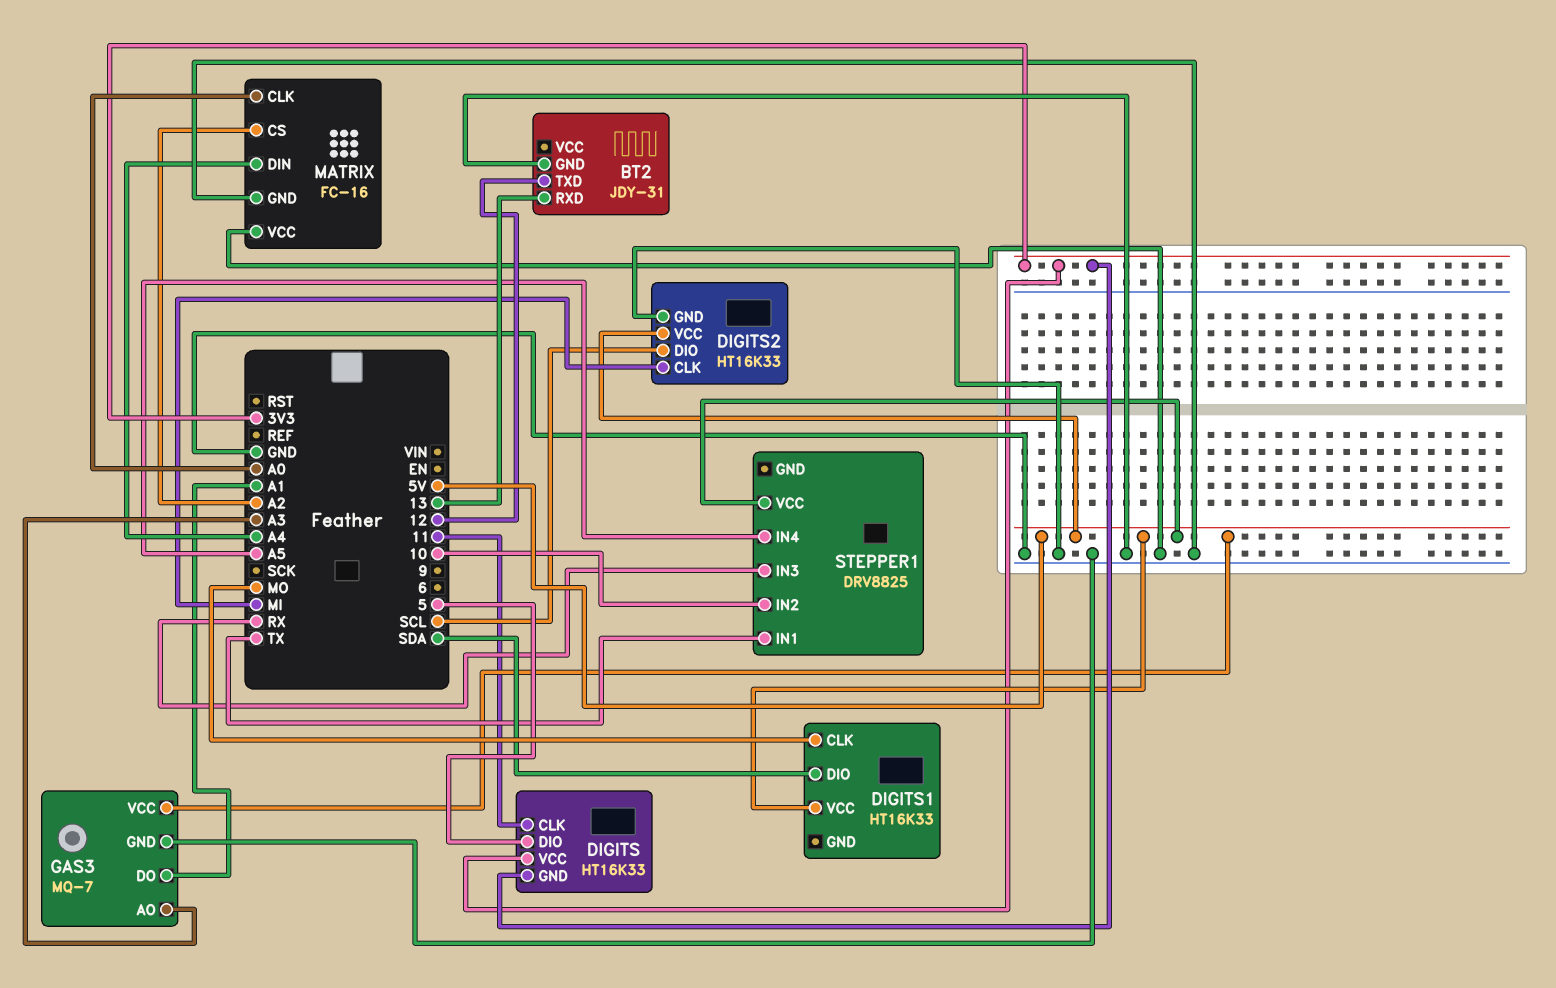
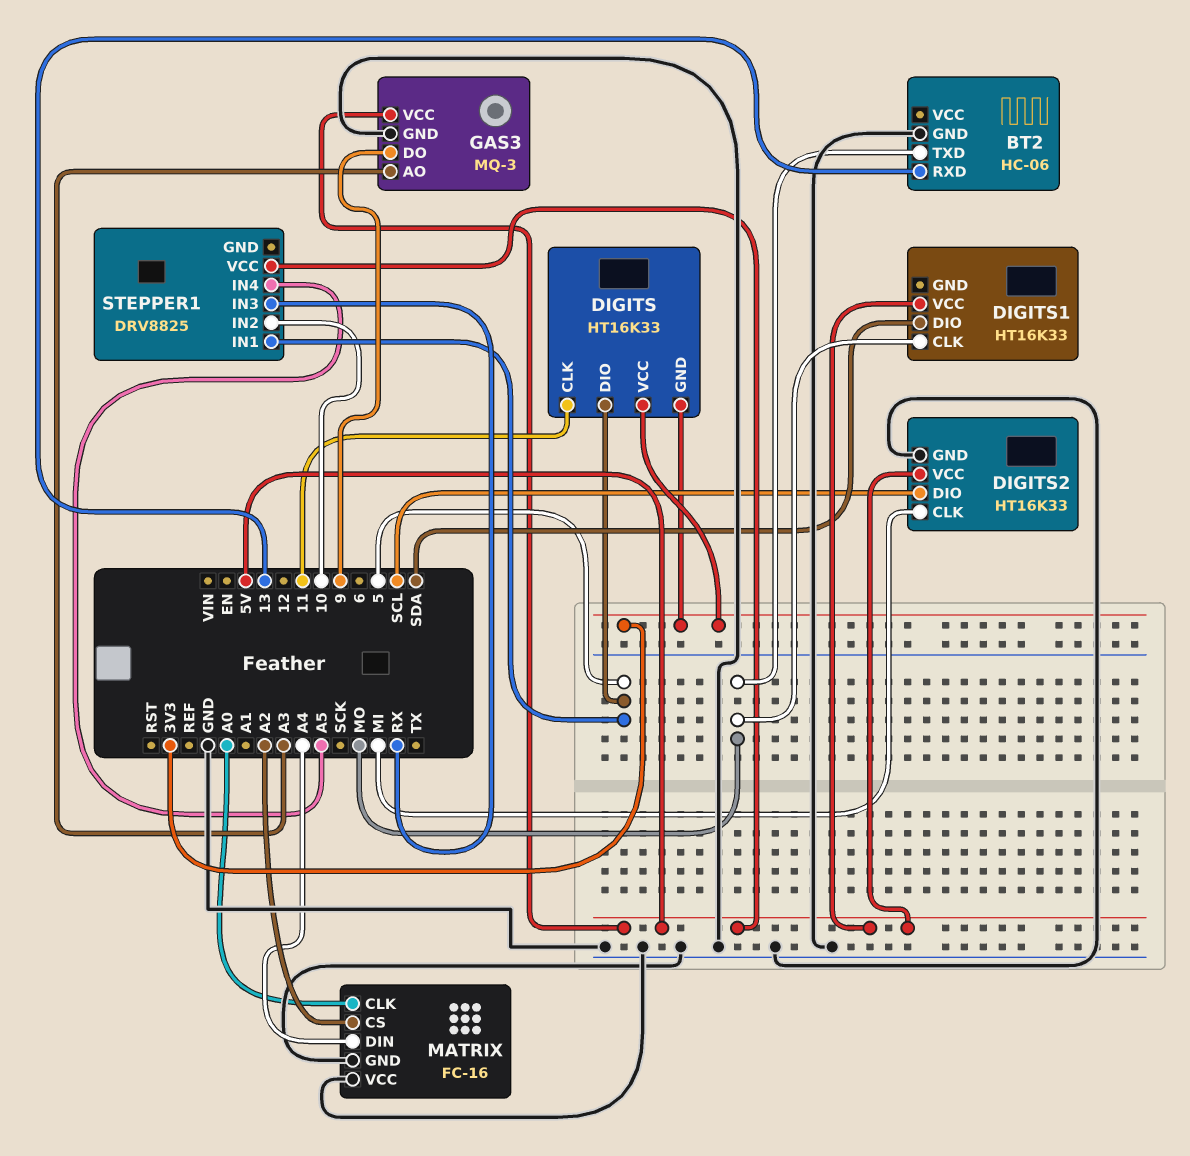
BT2: JDY-31 -> HC-06
BT2 pin TXD: 12 -> MO
GAS3: MQ-7 -> MQ-3
GAS3 pin DO: A1 -> 9
STEPPER1 pin IN1: TX -> 5

